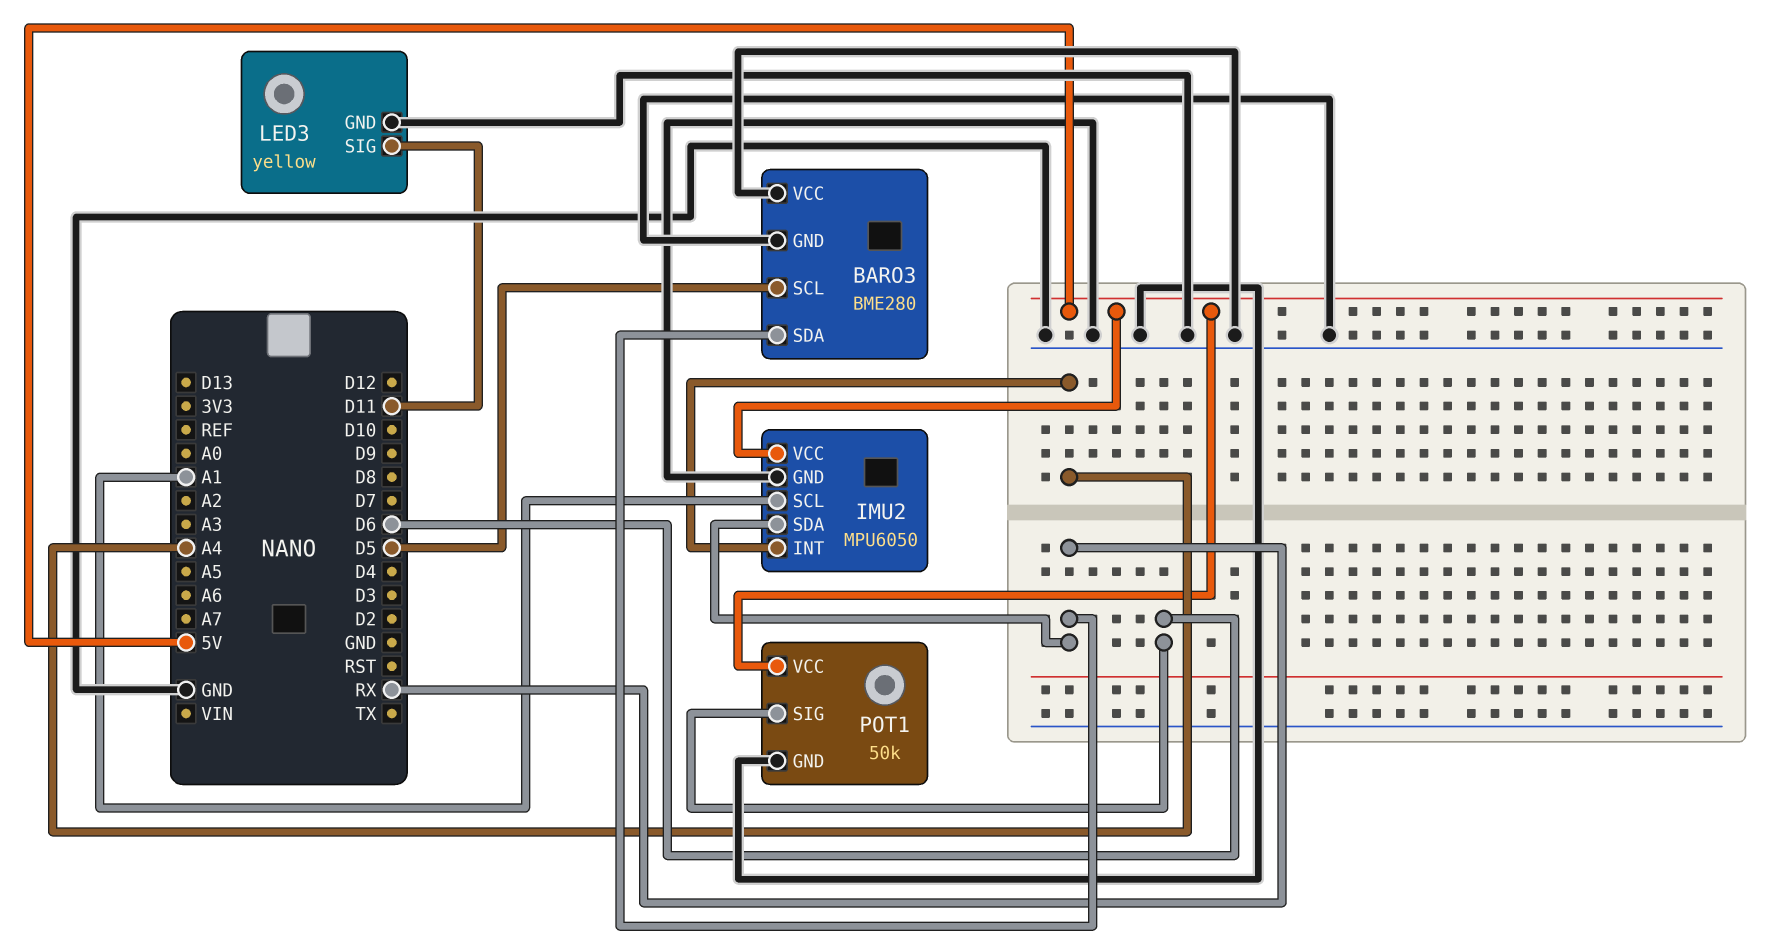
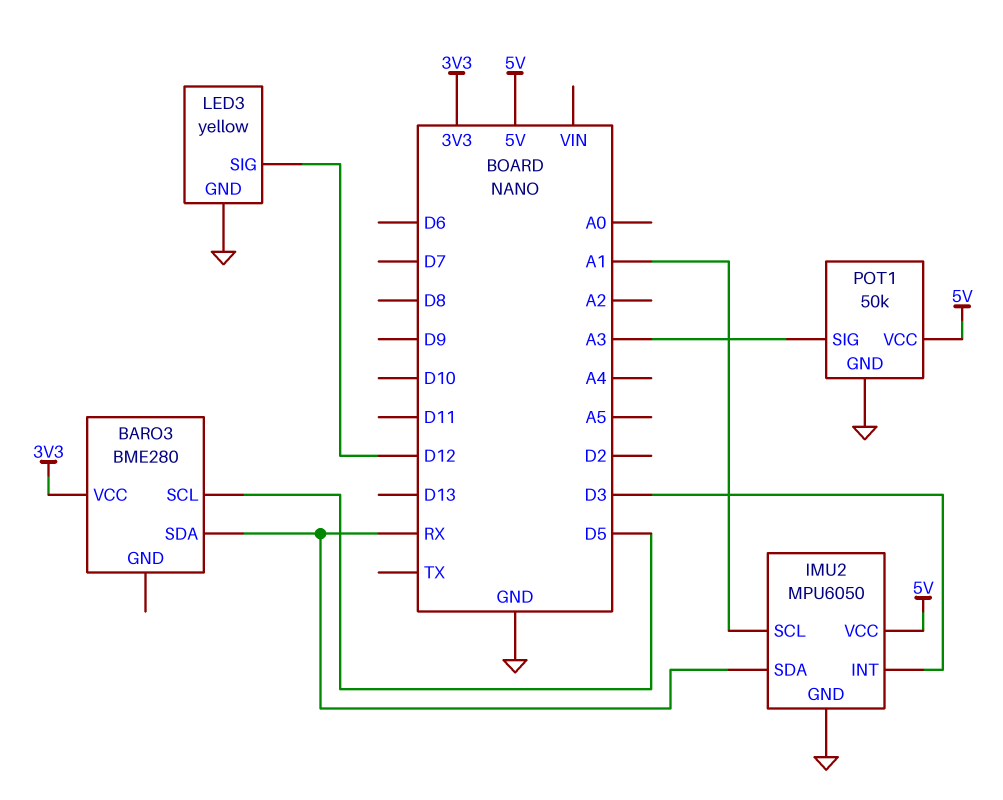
BARO3 pin GND: GND -> none
BARO3 pin VCC: GND -> 3V3
IMU2 pin INT: A4 -> D3
LED3 pin SIG: D11 -> D12
POT1 pin SIG: D6 -> A3

